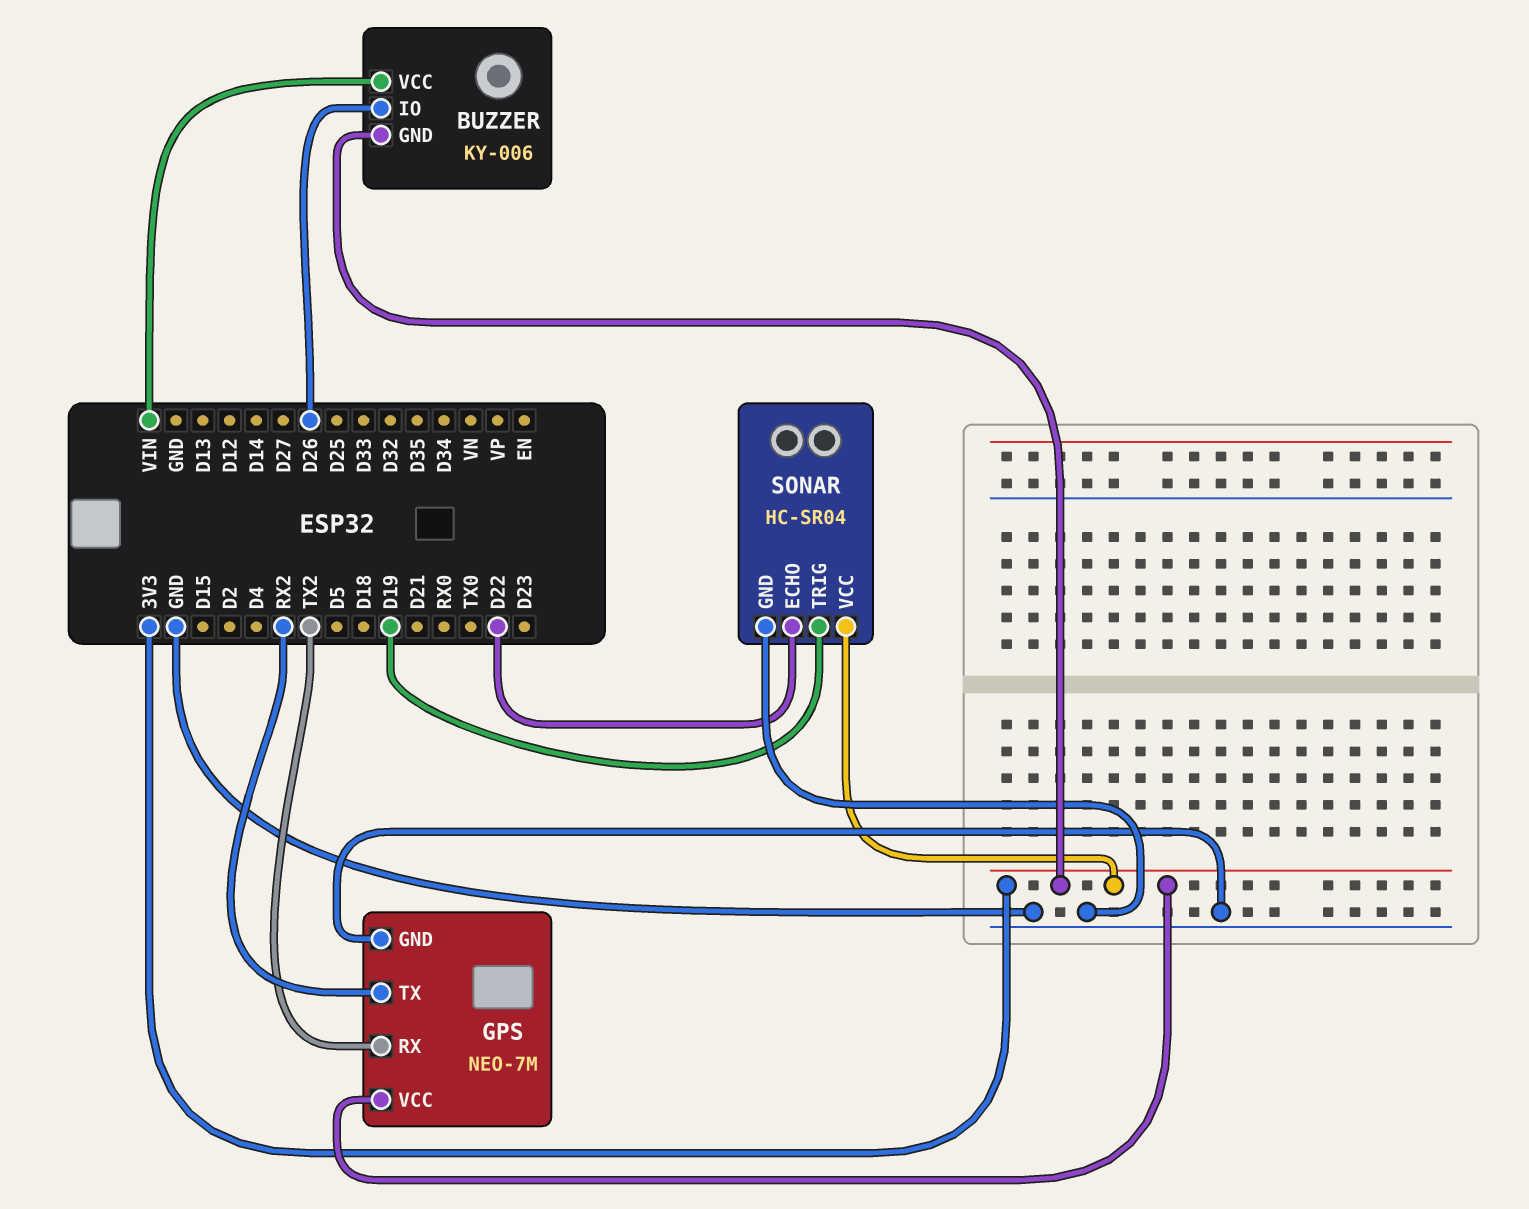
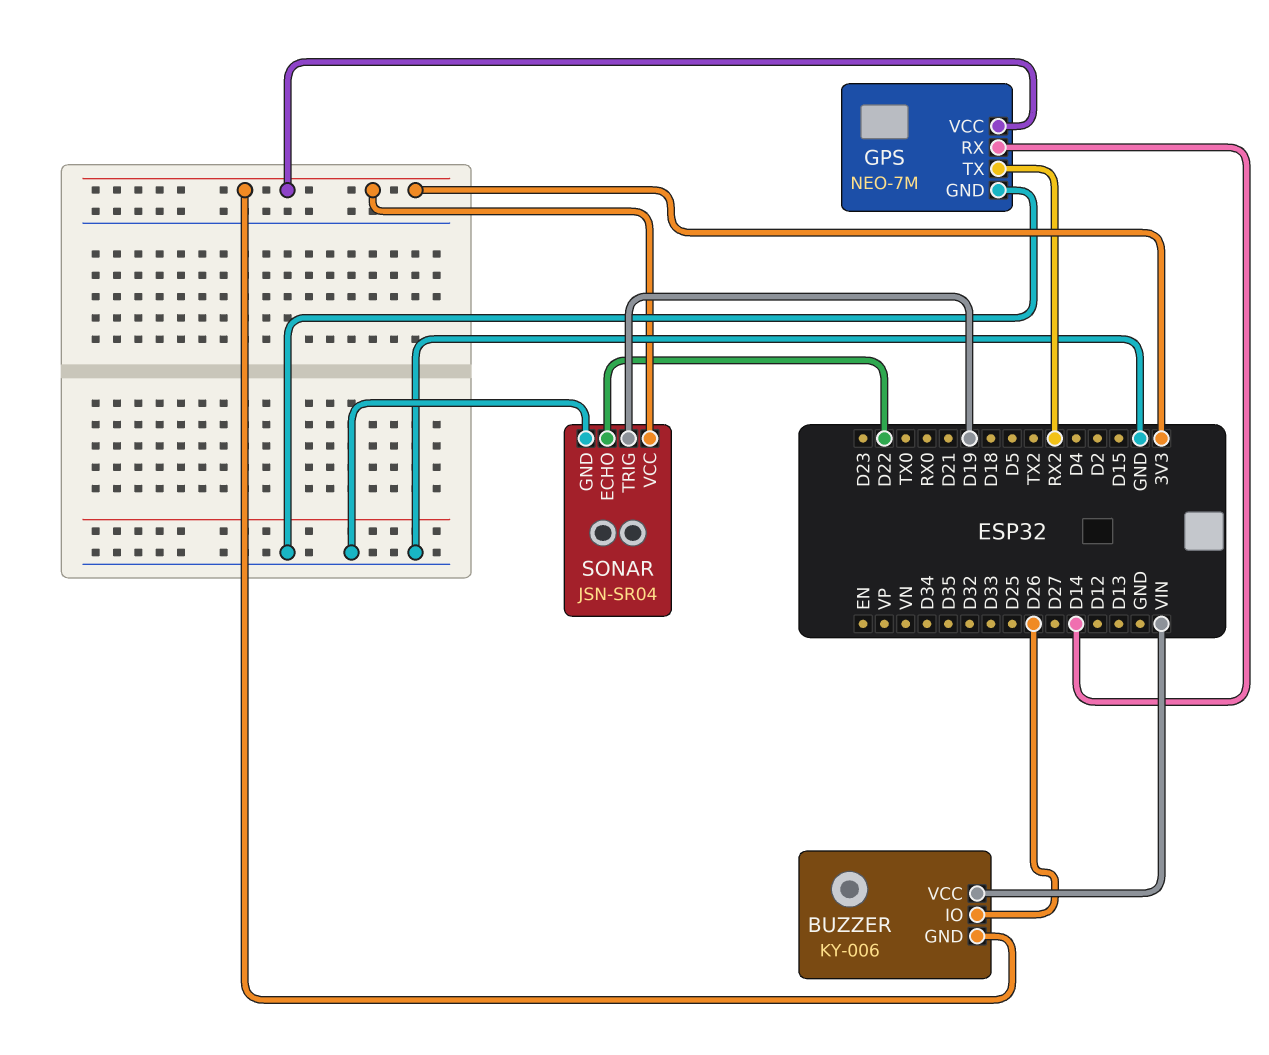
GPS pin RX: TX2 -> D14
SONAR: HC-SR04 -> JSN-SR04

